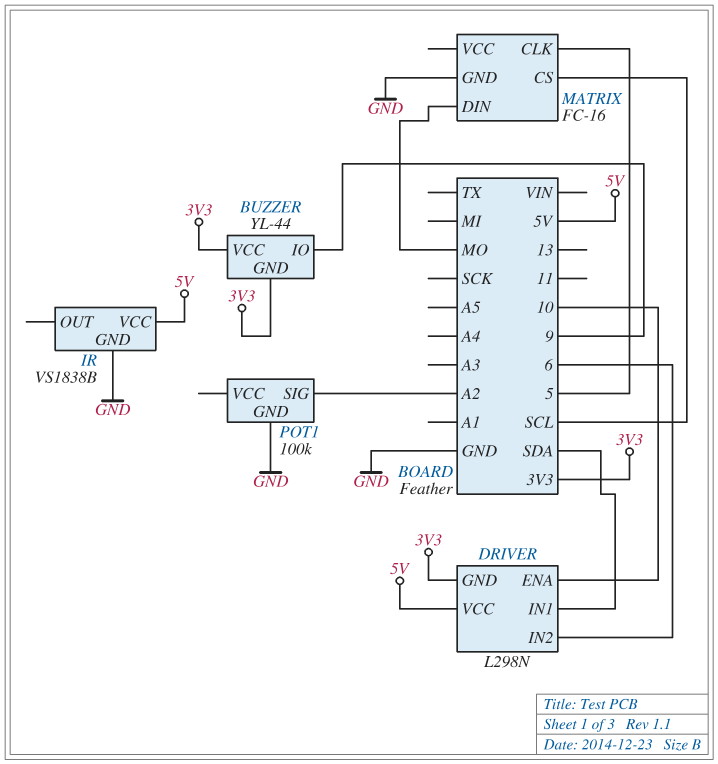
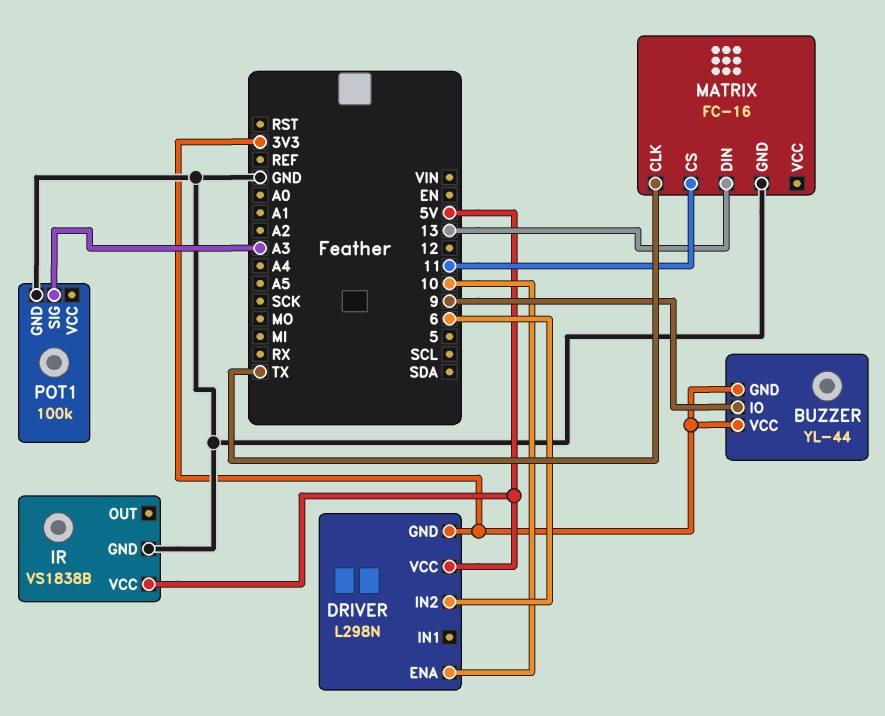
DRIVER pin IN1: SDA -> none
MATRIX pin CLK: 5 -> TX
MATRIX pin CS: SCL -> 11
MATRIX pin DIN: MO -> 13
POT1 pin SIG: A2 -> A3

